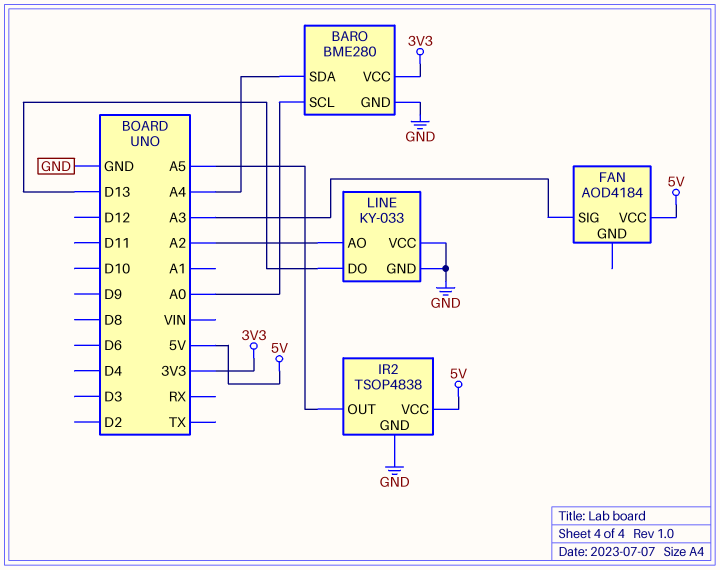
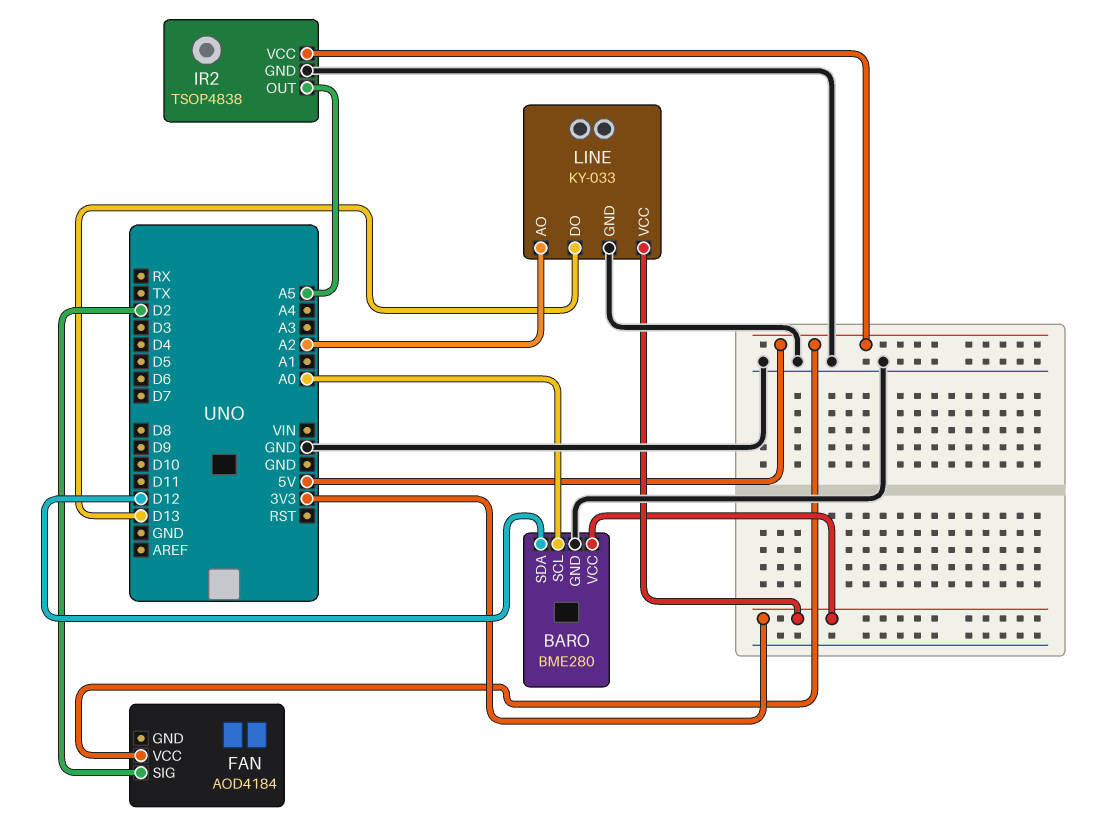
BARO pin SDA: A4 -> D12
FAN pin SIG: A3 -> D2
LINE pin VCC: GND -> 3V3

